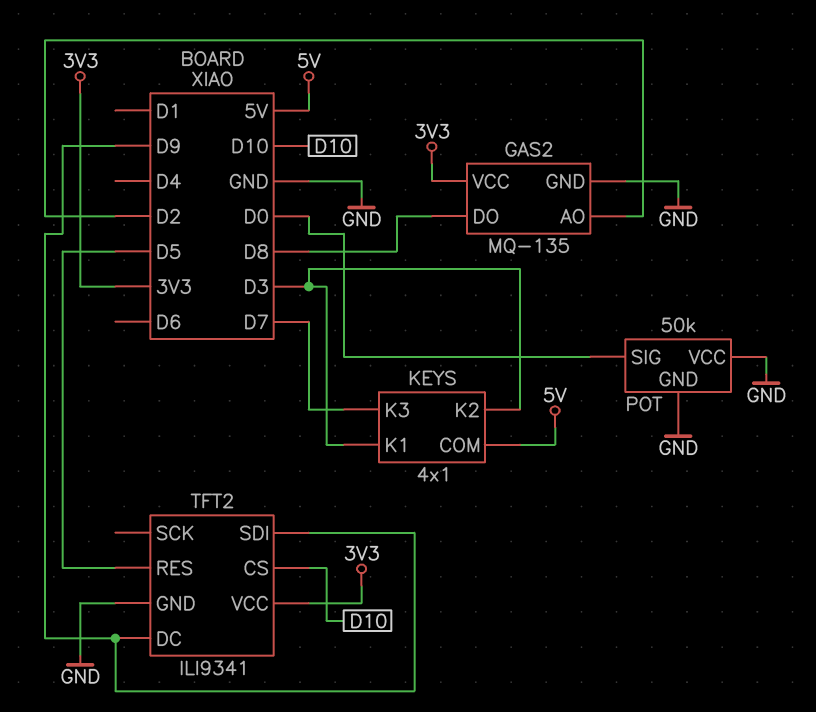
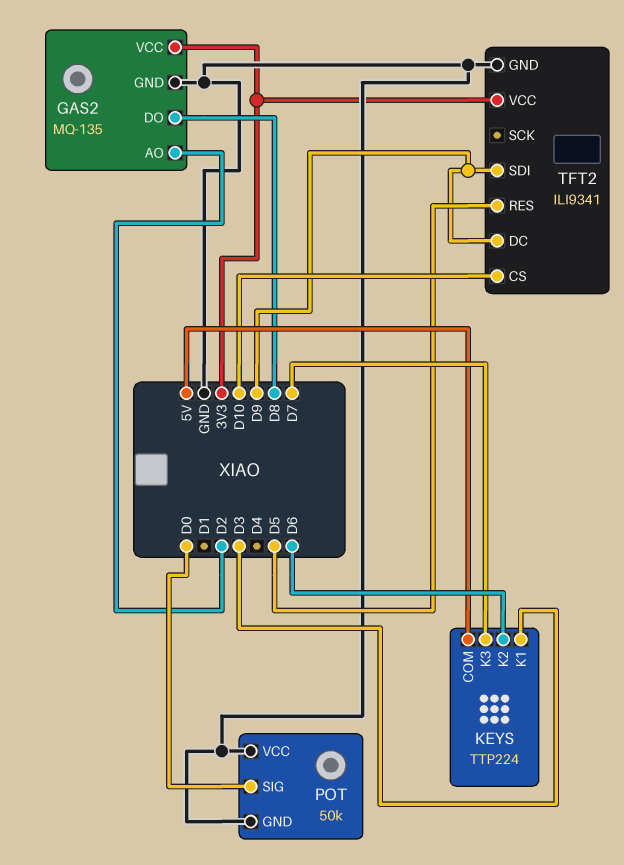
KEYS: 4x1 -> TTP224
KEYS pin K2: D3 -> D6

